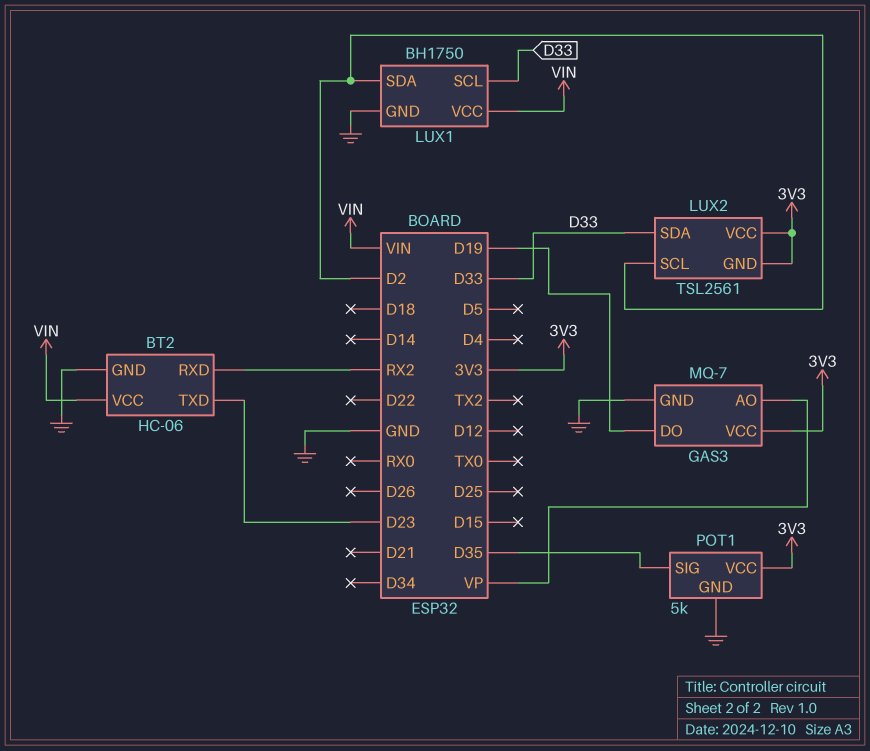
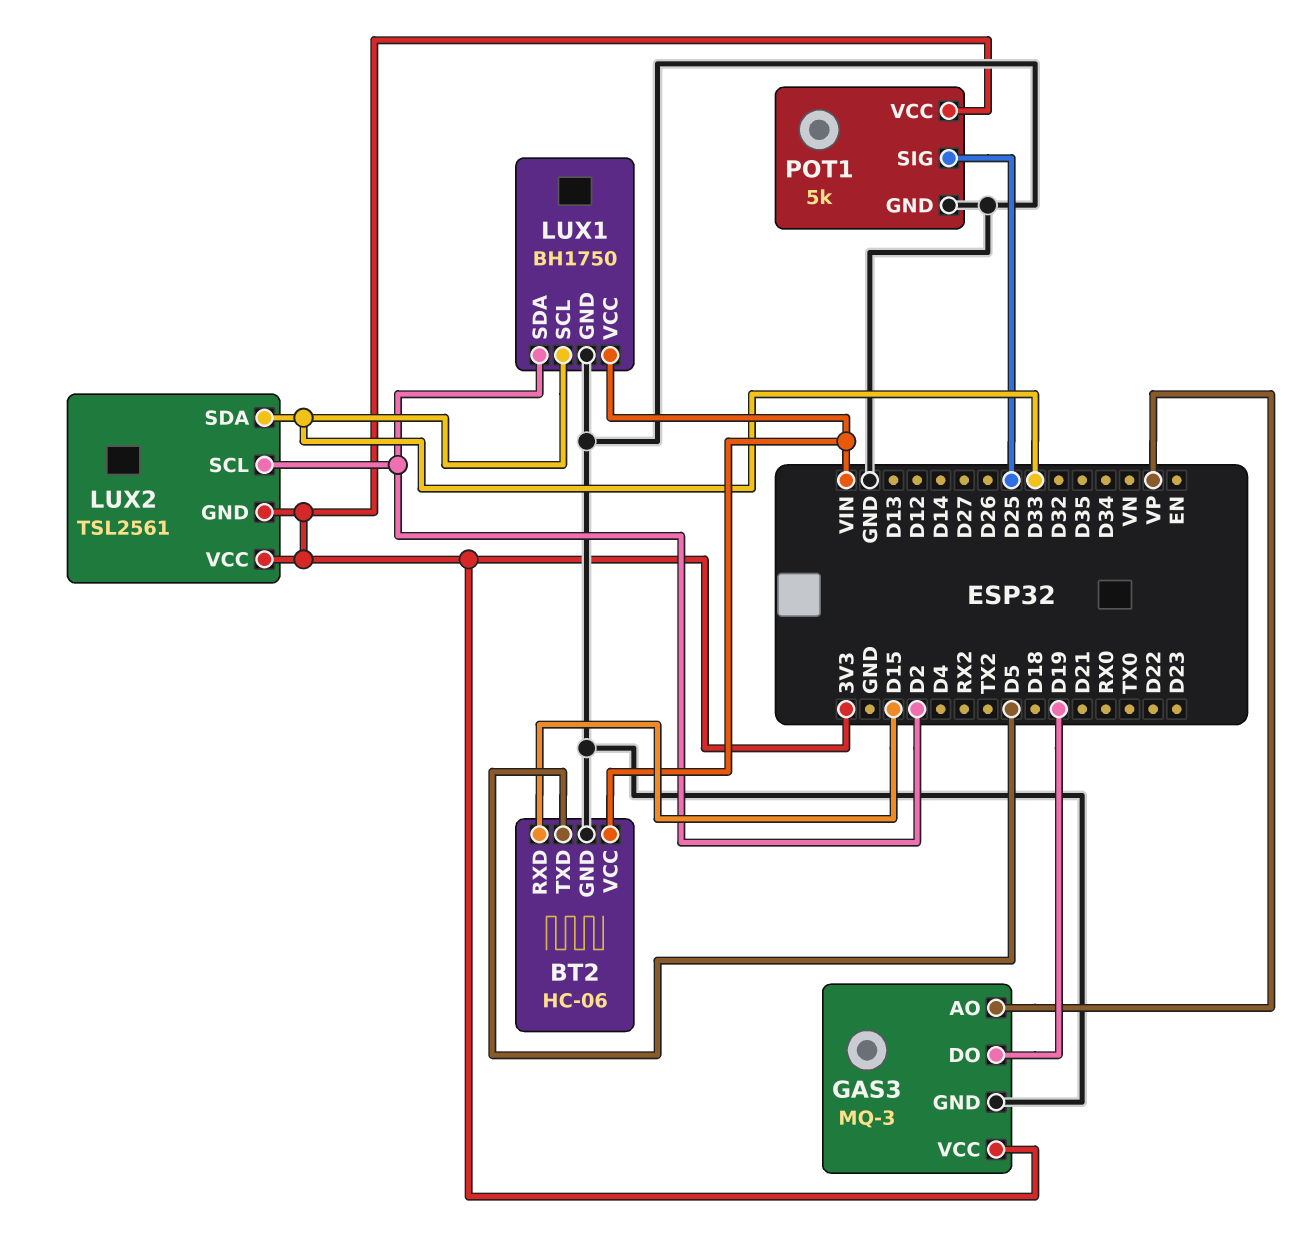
BT2 pin RXD: RX2 -> D15
BT2 pin TXD: D23 -> D5
GAS3: MQ-7 -> MQ-3
POT1 pin SIG: D35 -> D25

